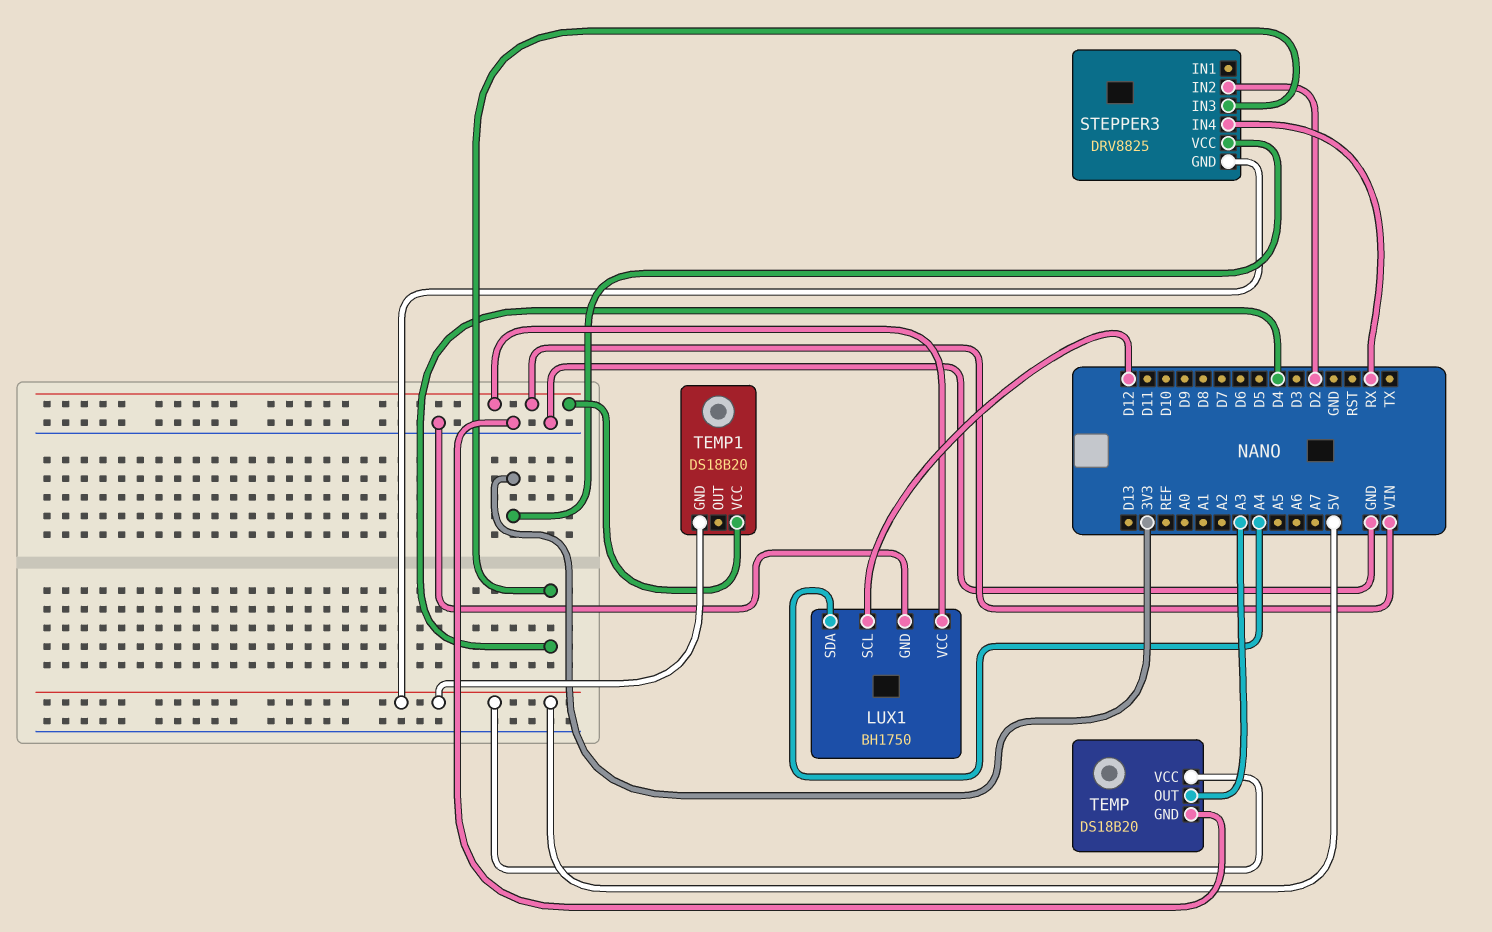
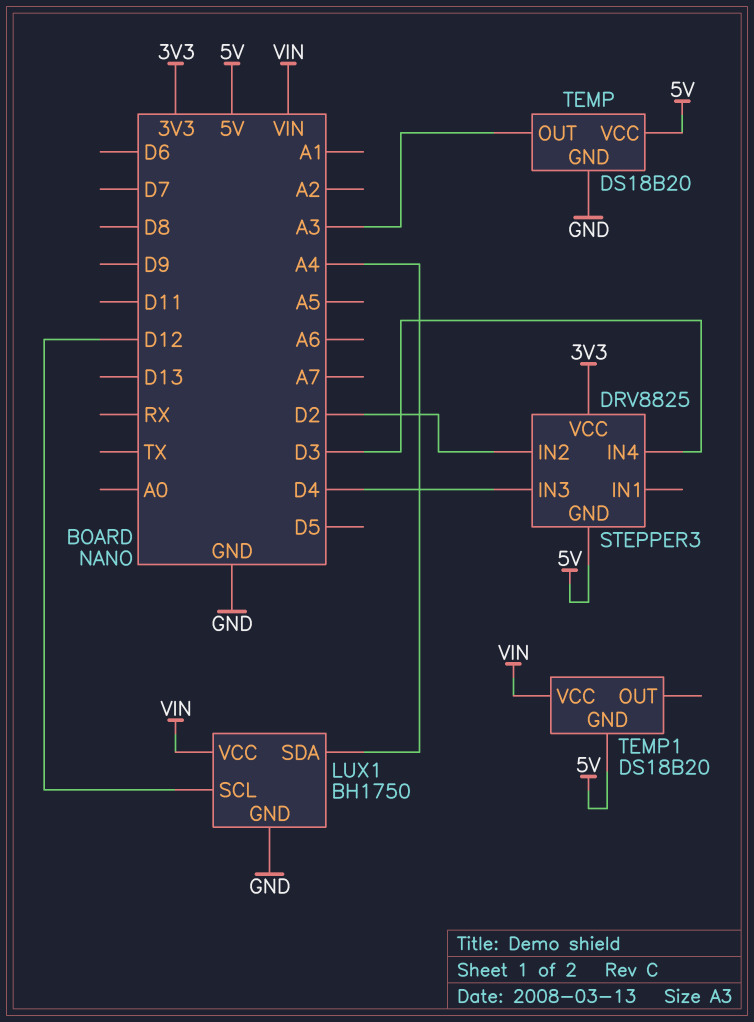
STEPPER3 pin IN4: RX -> D3

